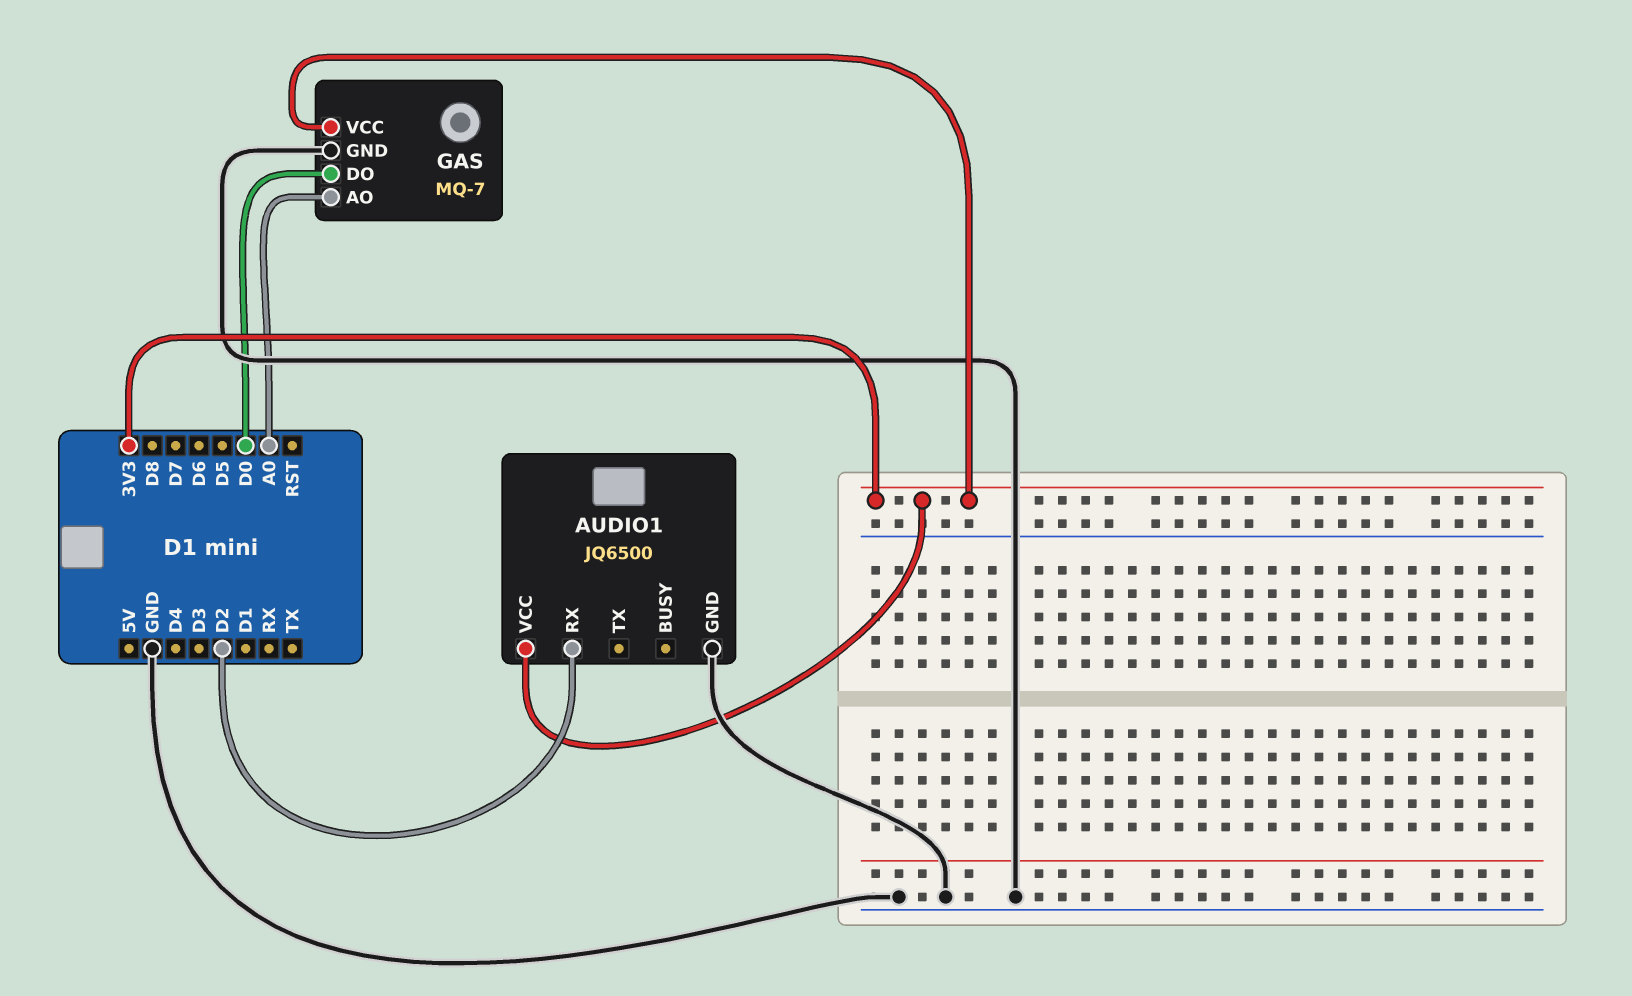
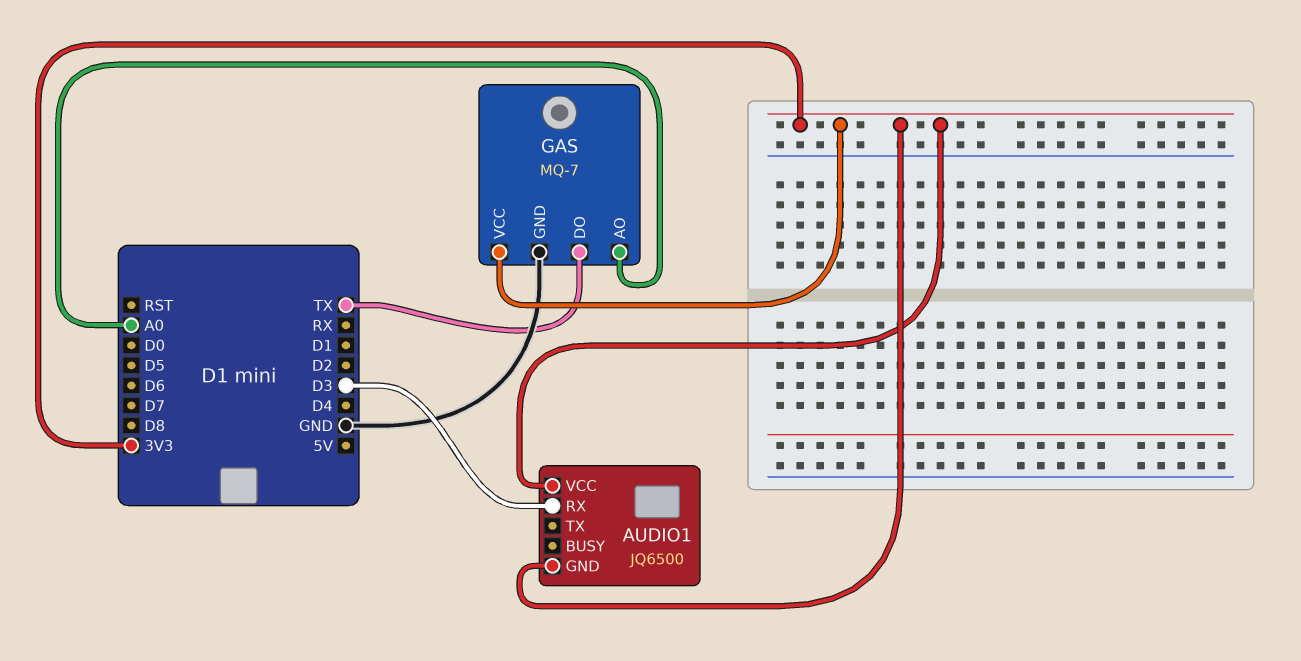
AUDIO1 pin GND: GND -> 3V3
AUDIO1 pin RX: D2 -> D3
GAS pin DO: D0 -> TX

